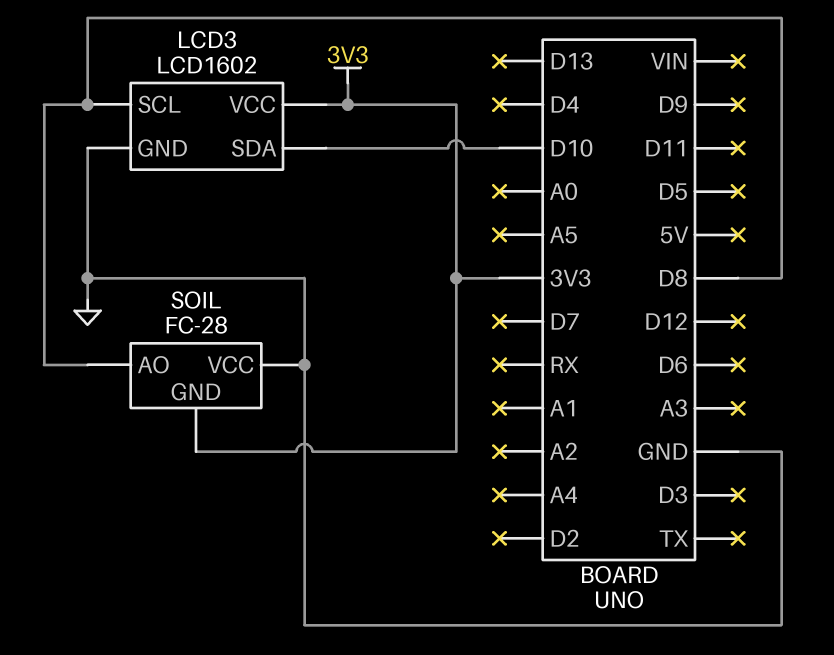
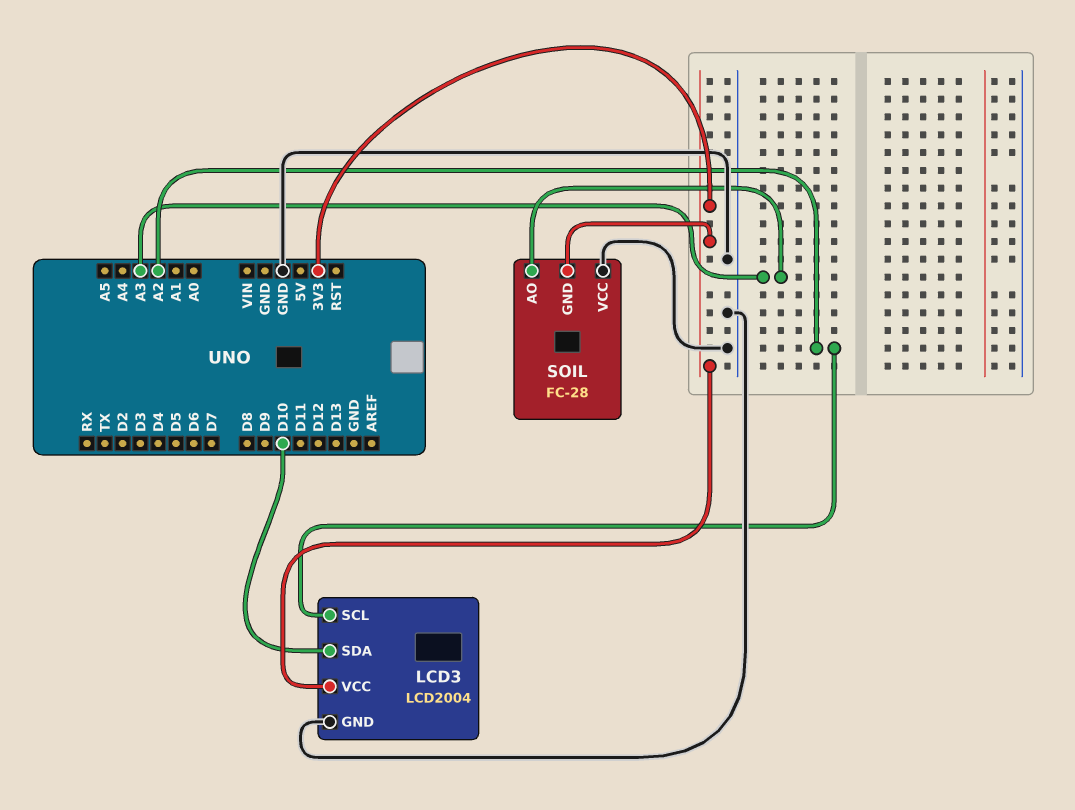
LCD3: LCD1602 -> LCD2004
LCD3 pin SCL: D8 -> A2
SOIL pin AO: D8 -> A3

